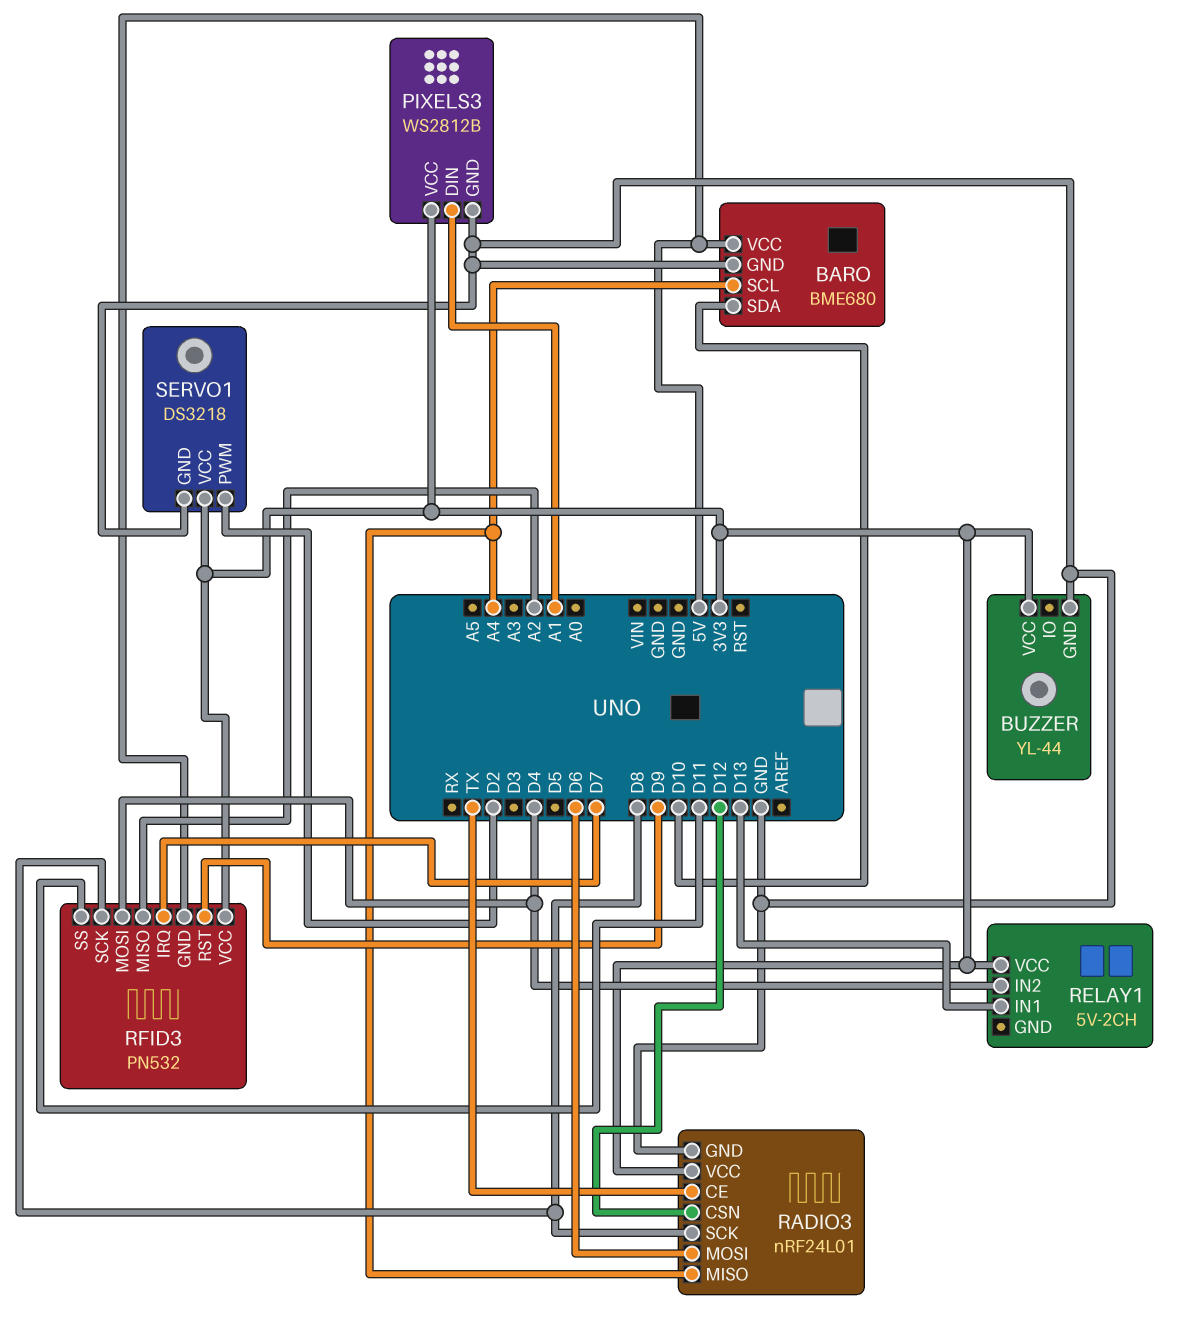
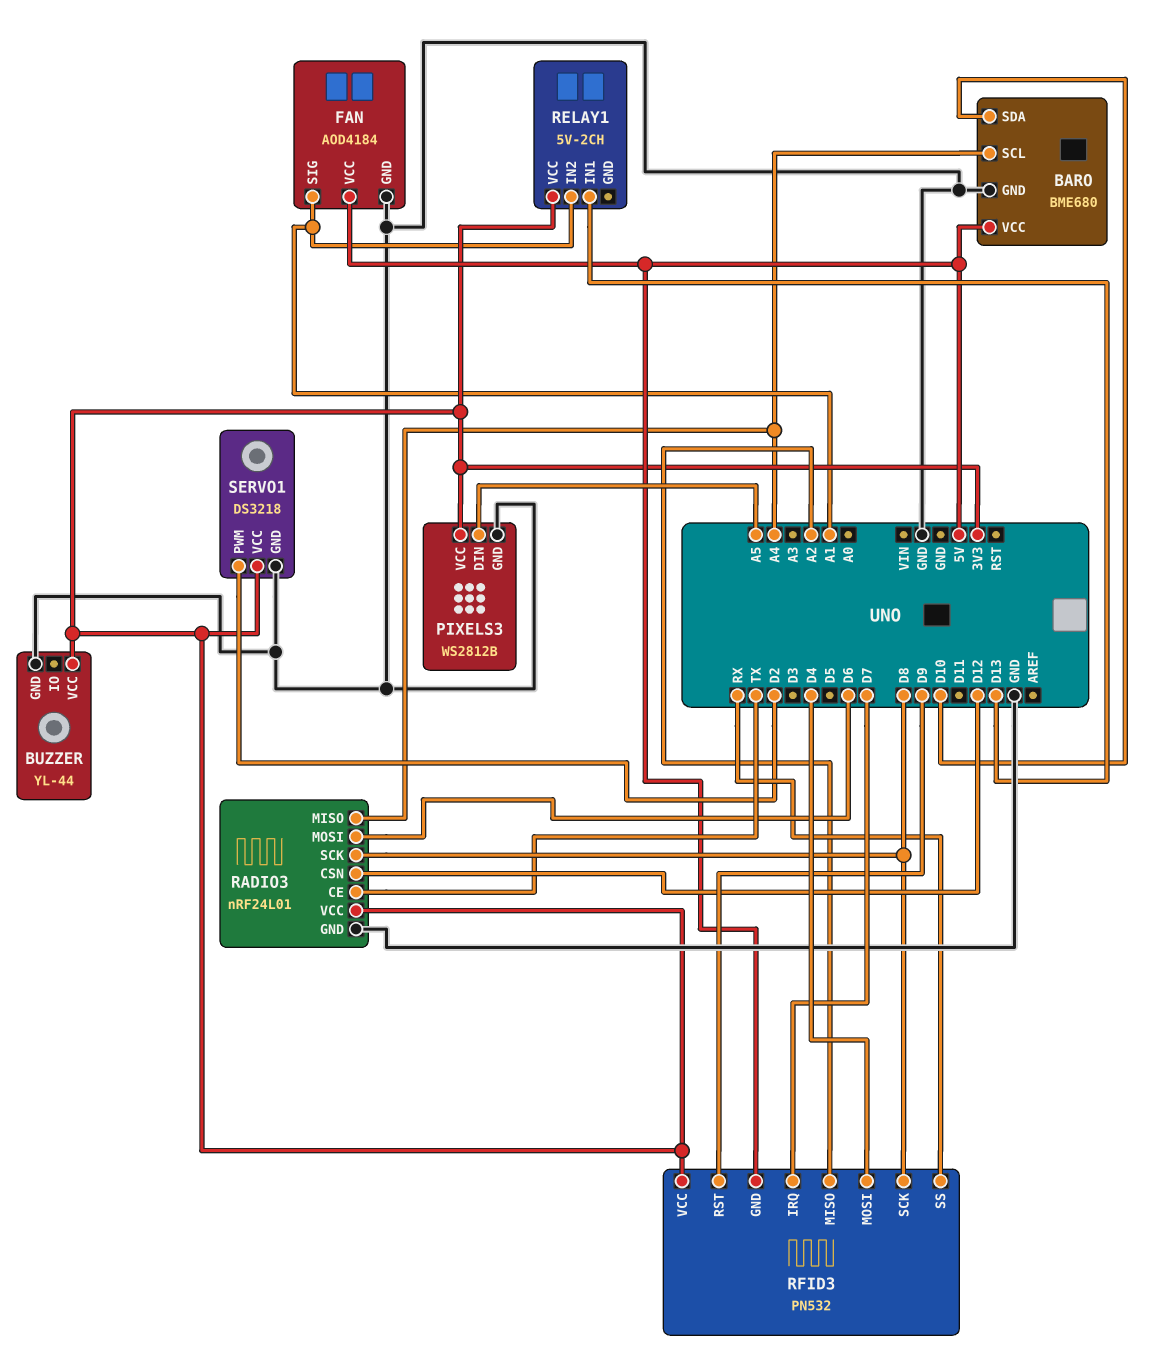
FAN: none -> AOD4184
FAN pin GND: none -> GND
FAN pin SIG: none -> A1
FAN pin VCC: none -> 5V
PIXELS3 pin DIN: A1 -> A5
RELAY1 pin IN2: D4 -> A1
RFID3 pin SS: D11 -> RX

